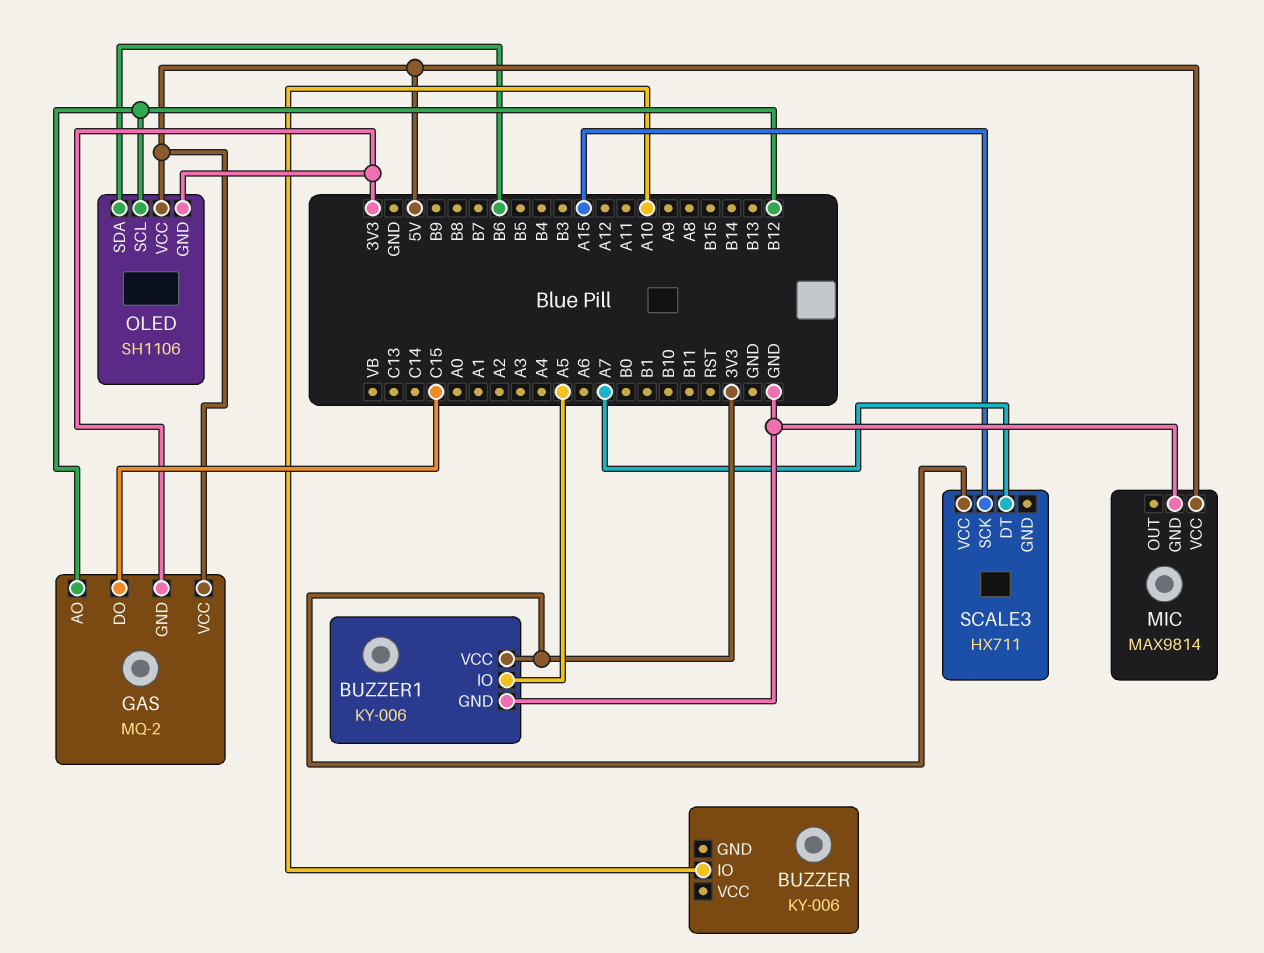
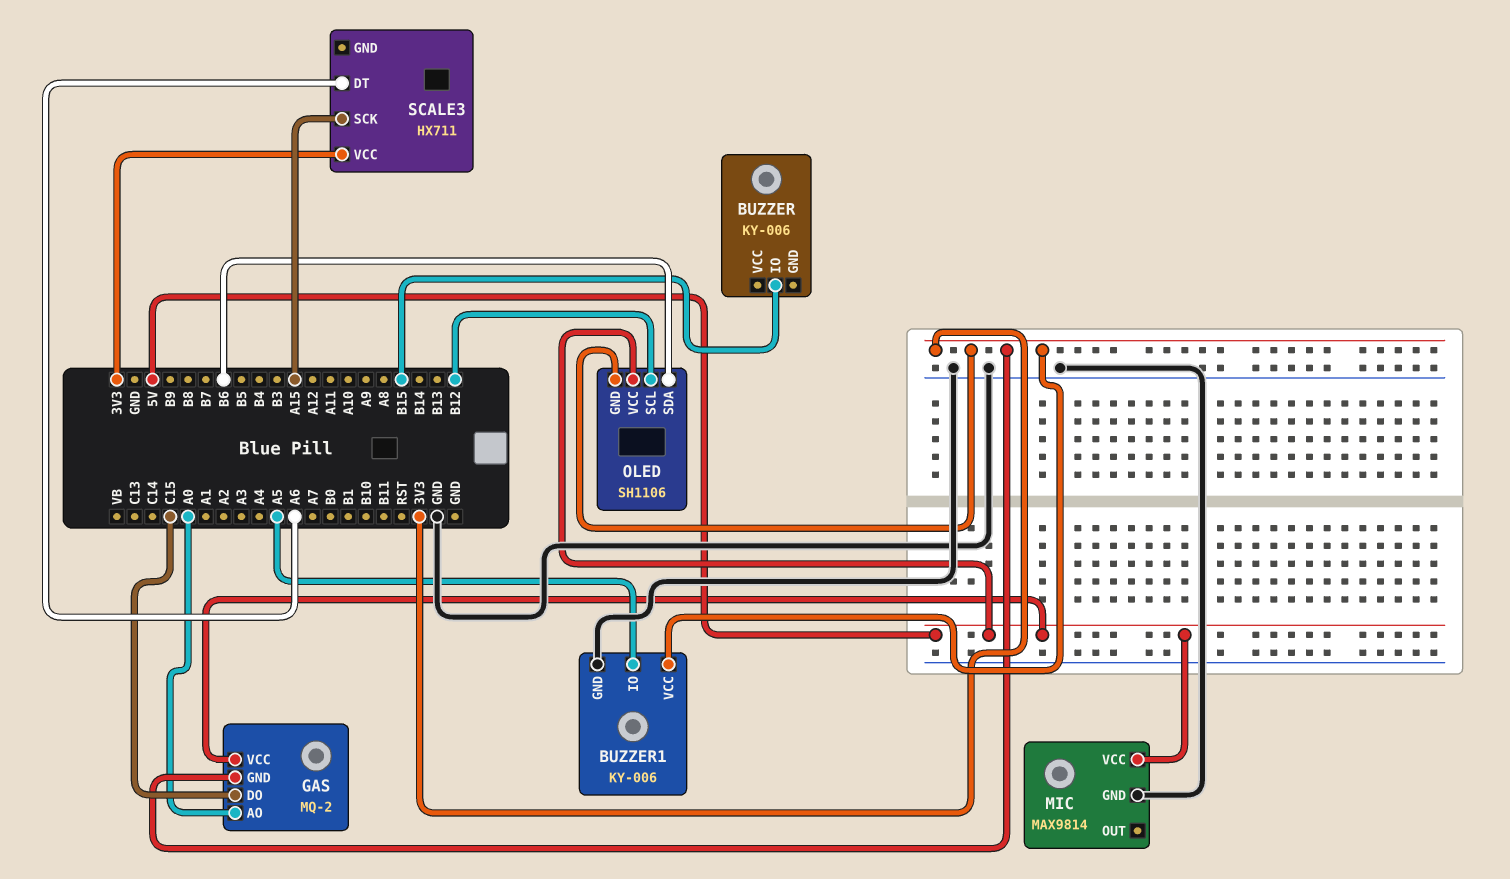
BUZZER pin IO: A10 -> B15
GAS pin AO: B12 -> A0
SCALE3 pin DT: A7 -> A6

